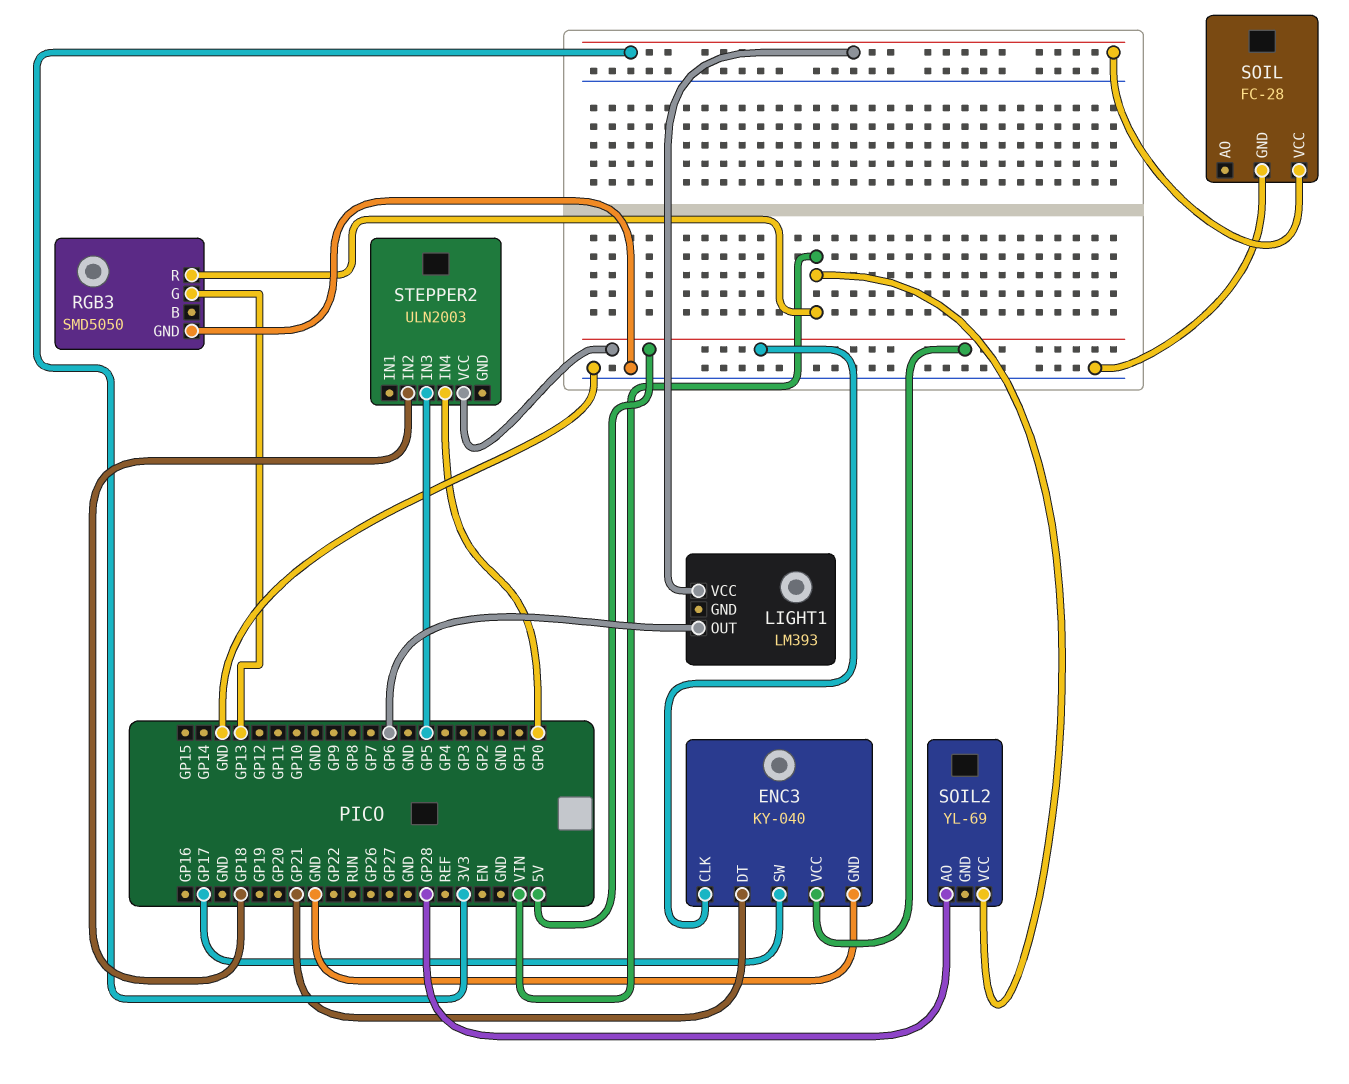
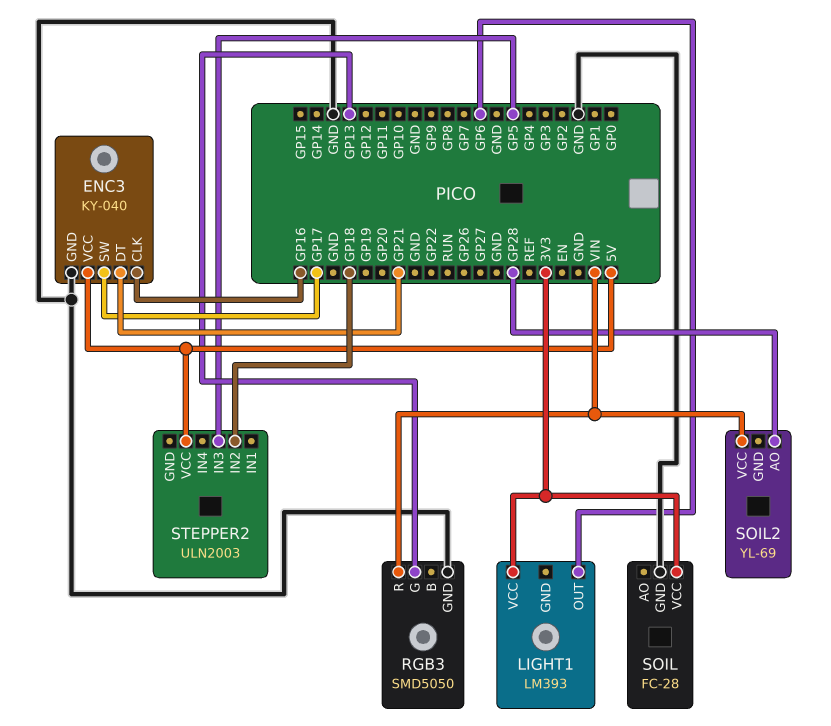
ENC3 pin CLK: 5V -> GP16
STEPPER2 pin IN4: GP0 -> none

